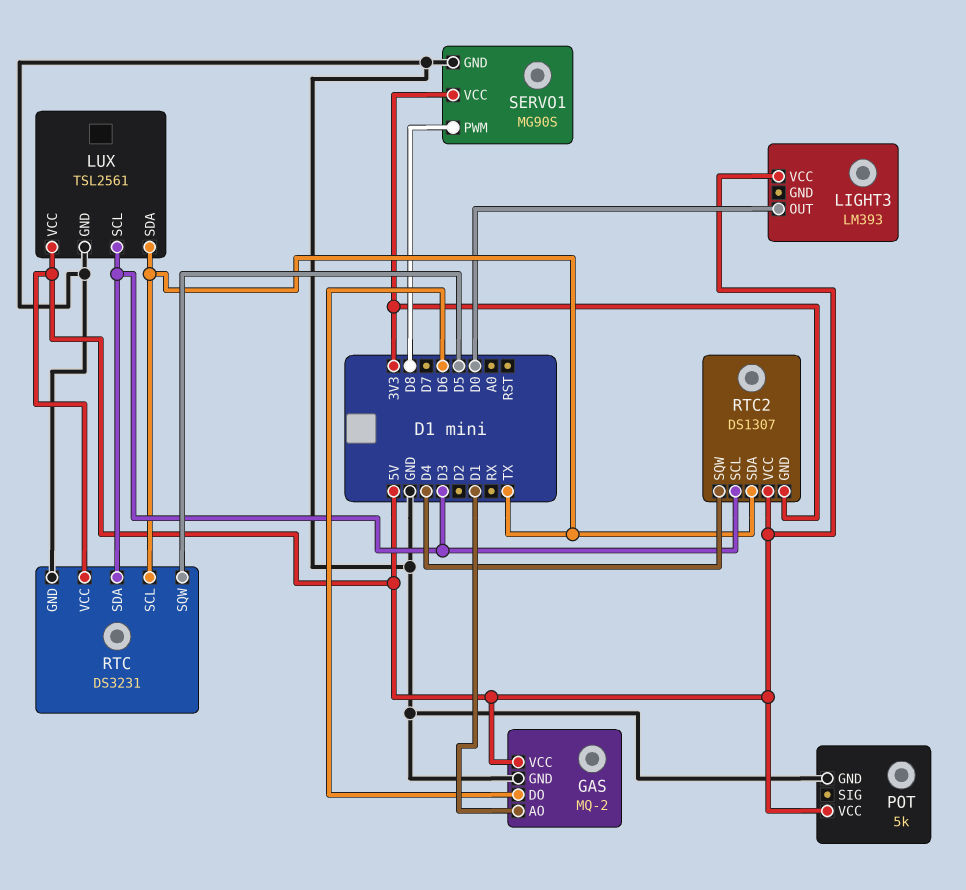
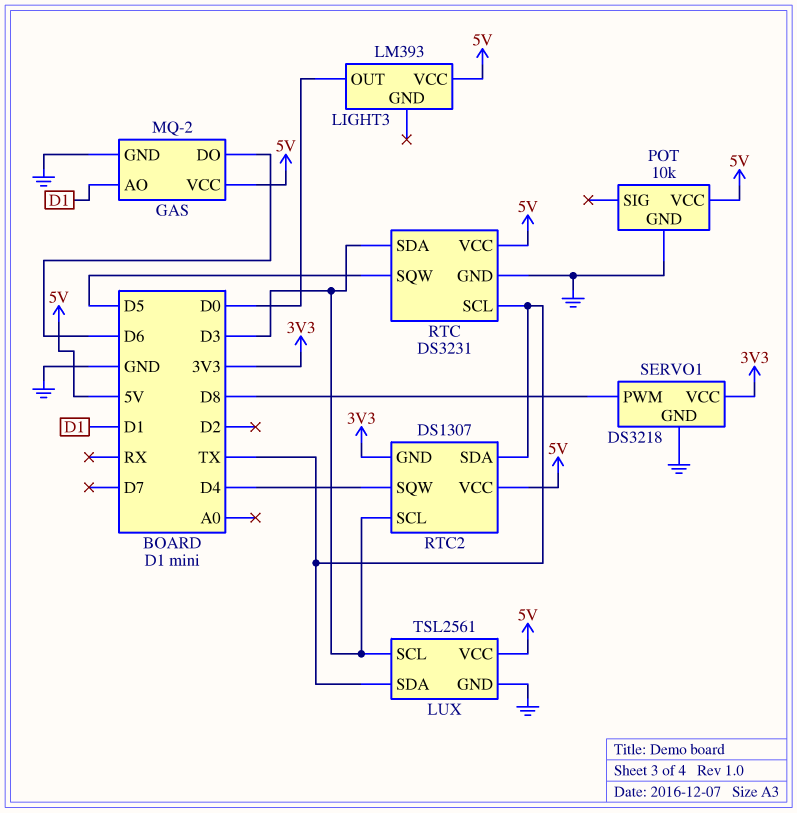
POT: 5k -> 10k
SERVO1: MG90S -> DS3218

